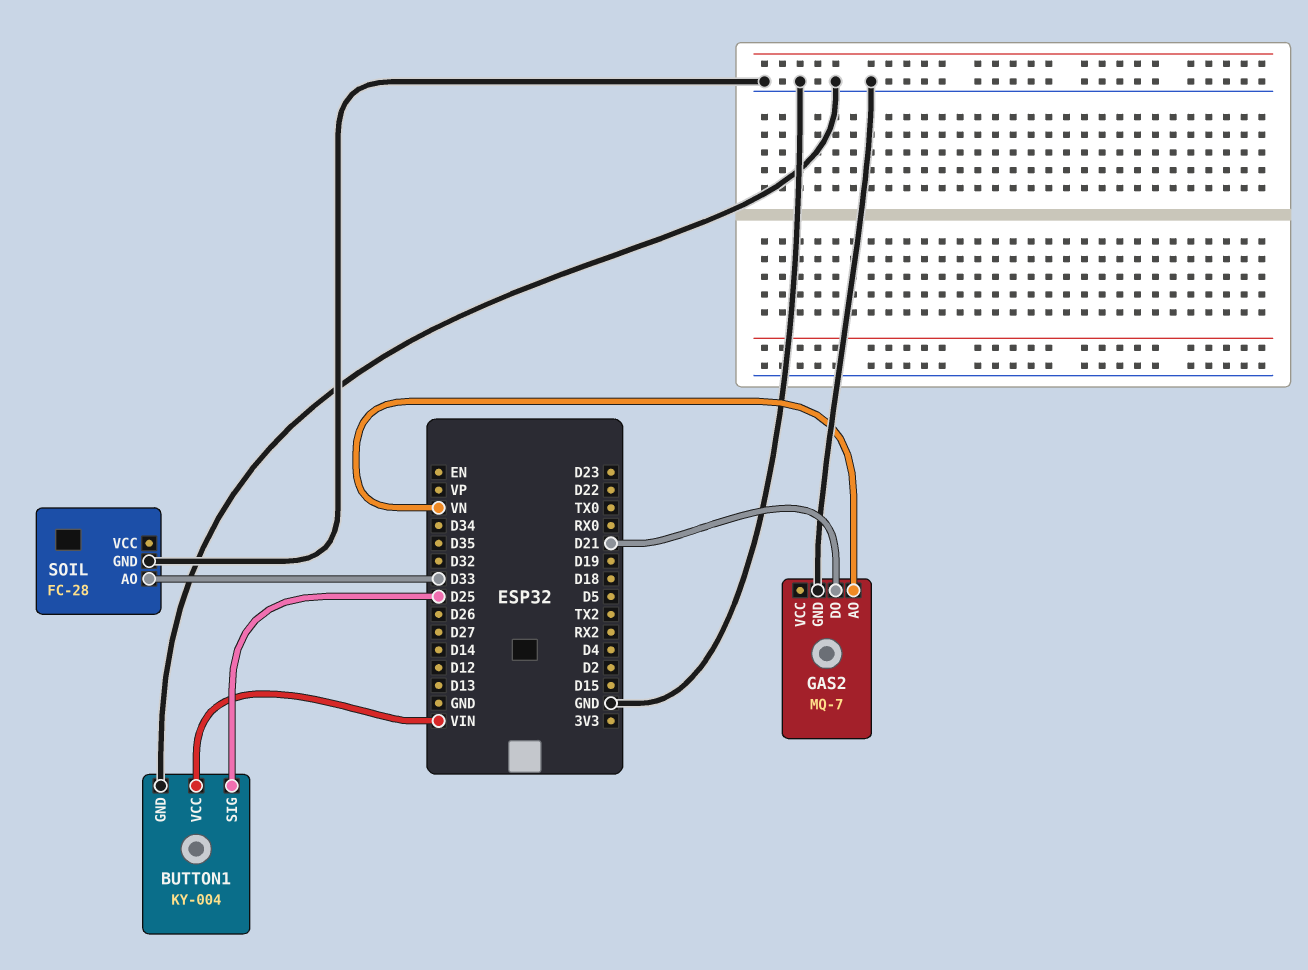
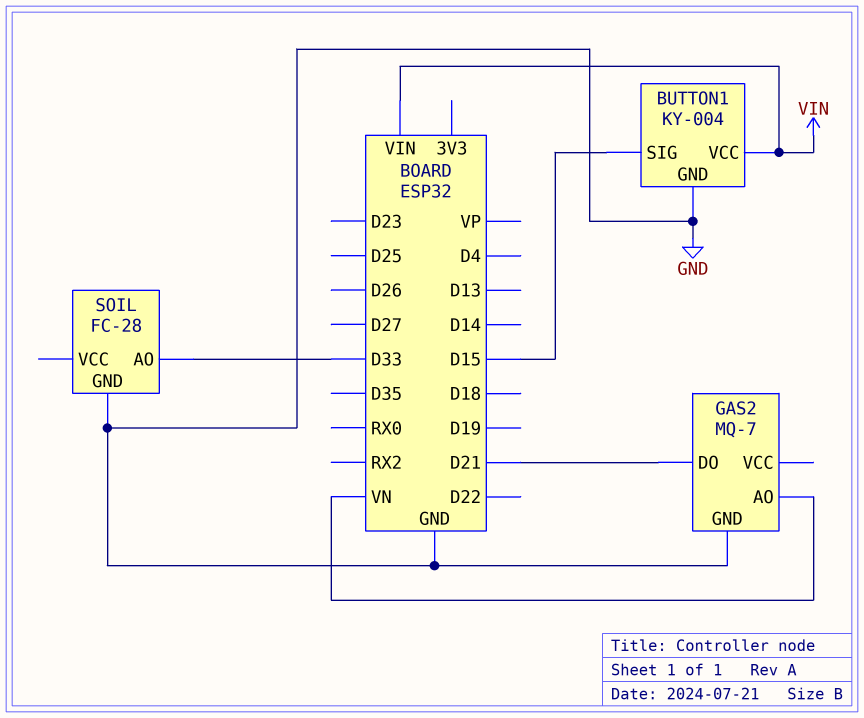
BUTTON1 pin SIG: D25 -> D15

